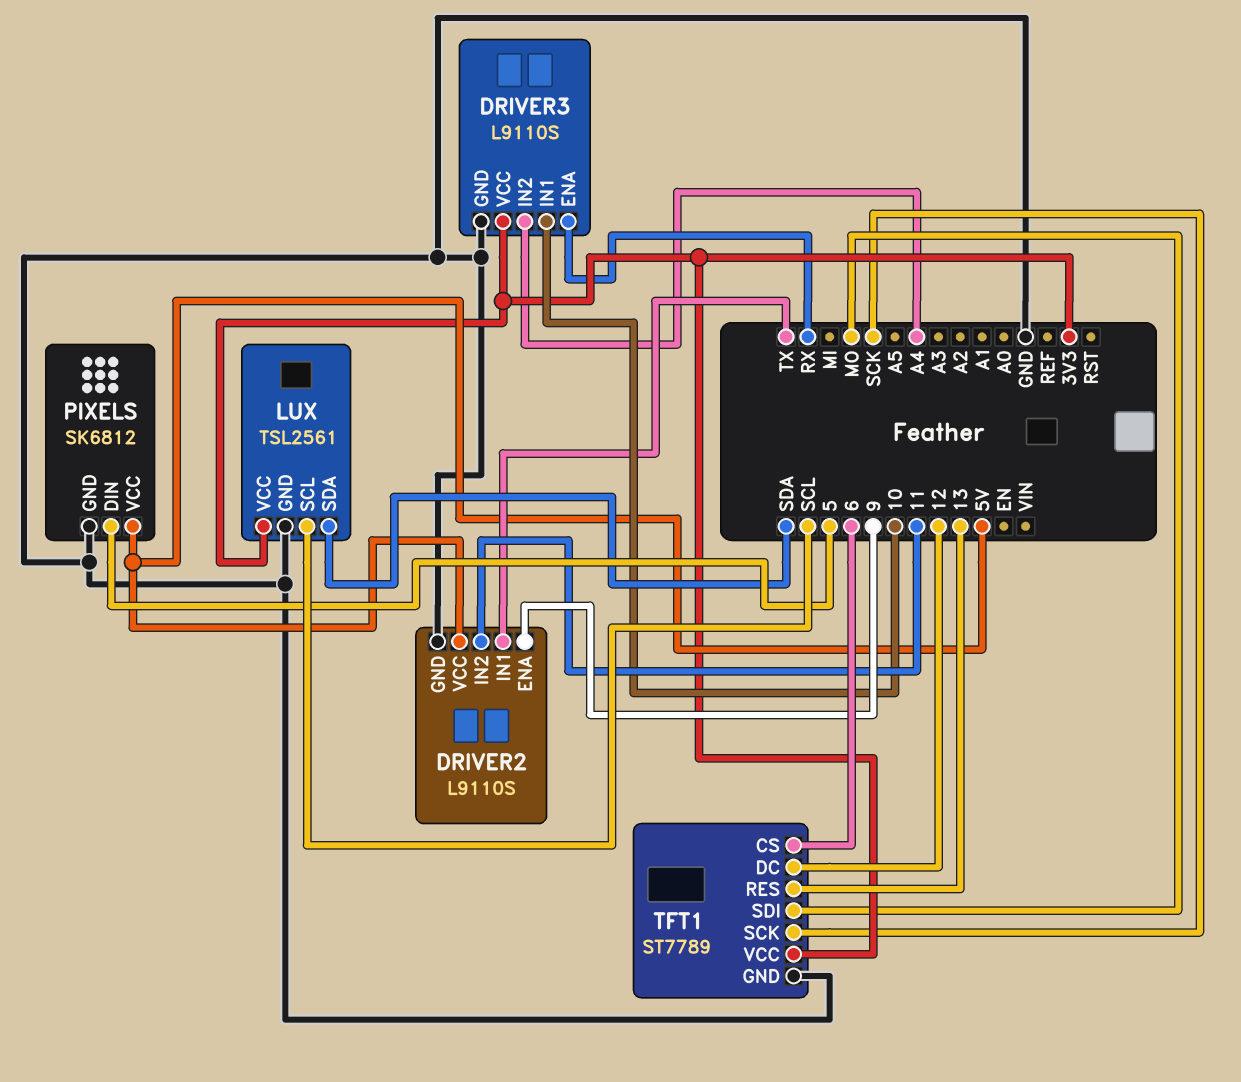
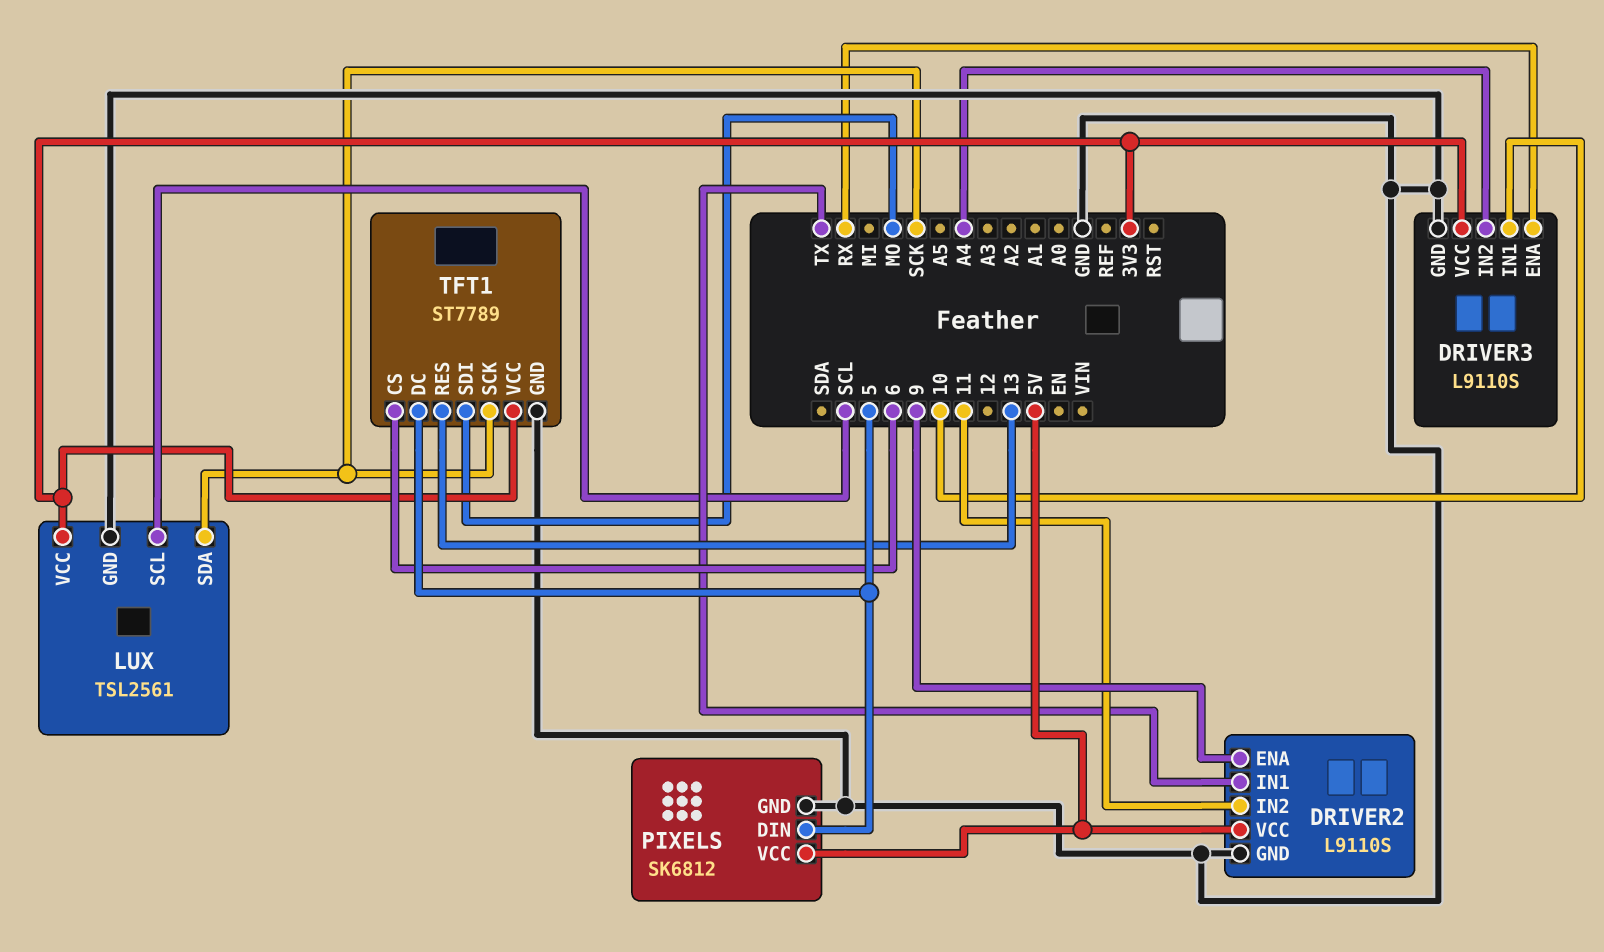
LUX pin SDA: SDA -> SCK
TFT1 pin DC: 12 -> 5

